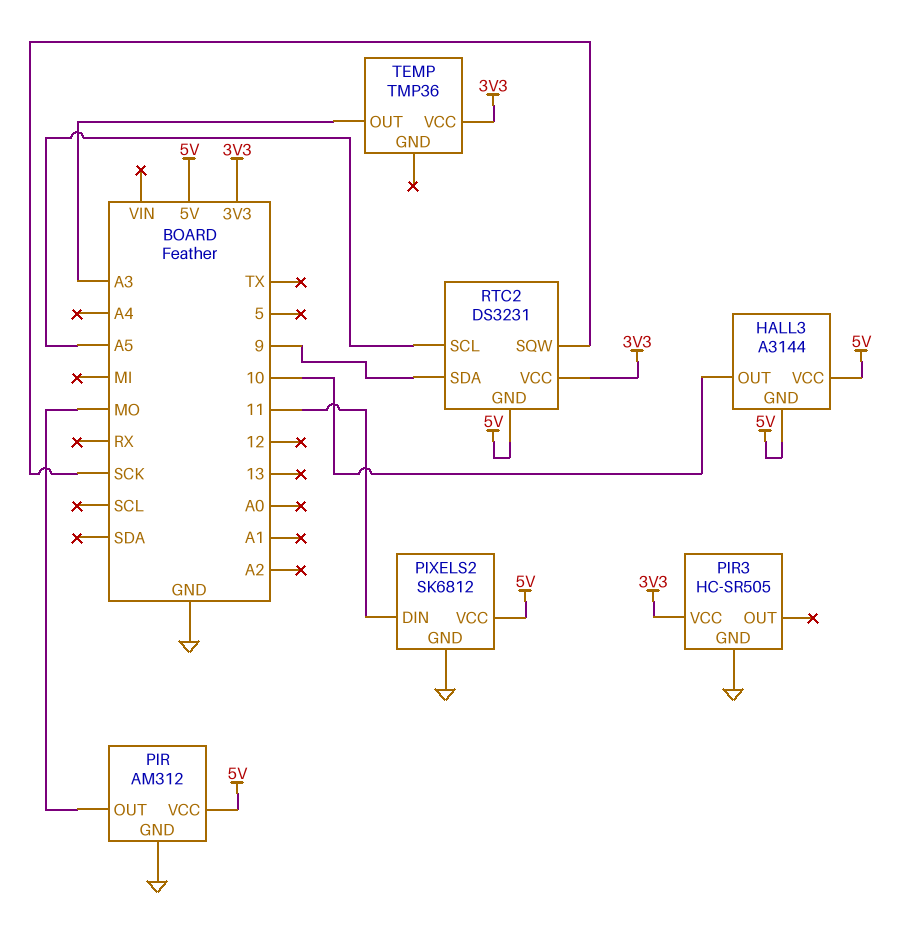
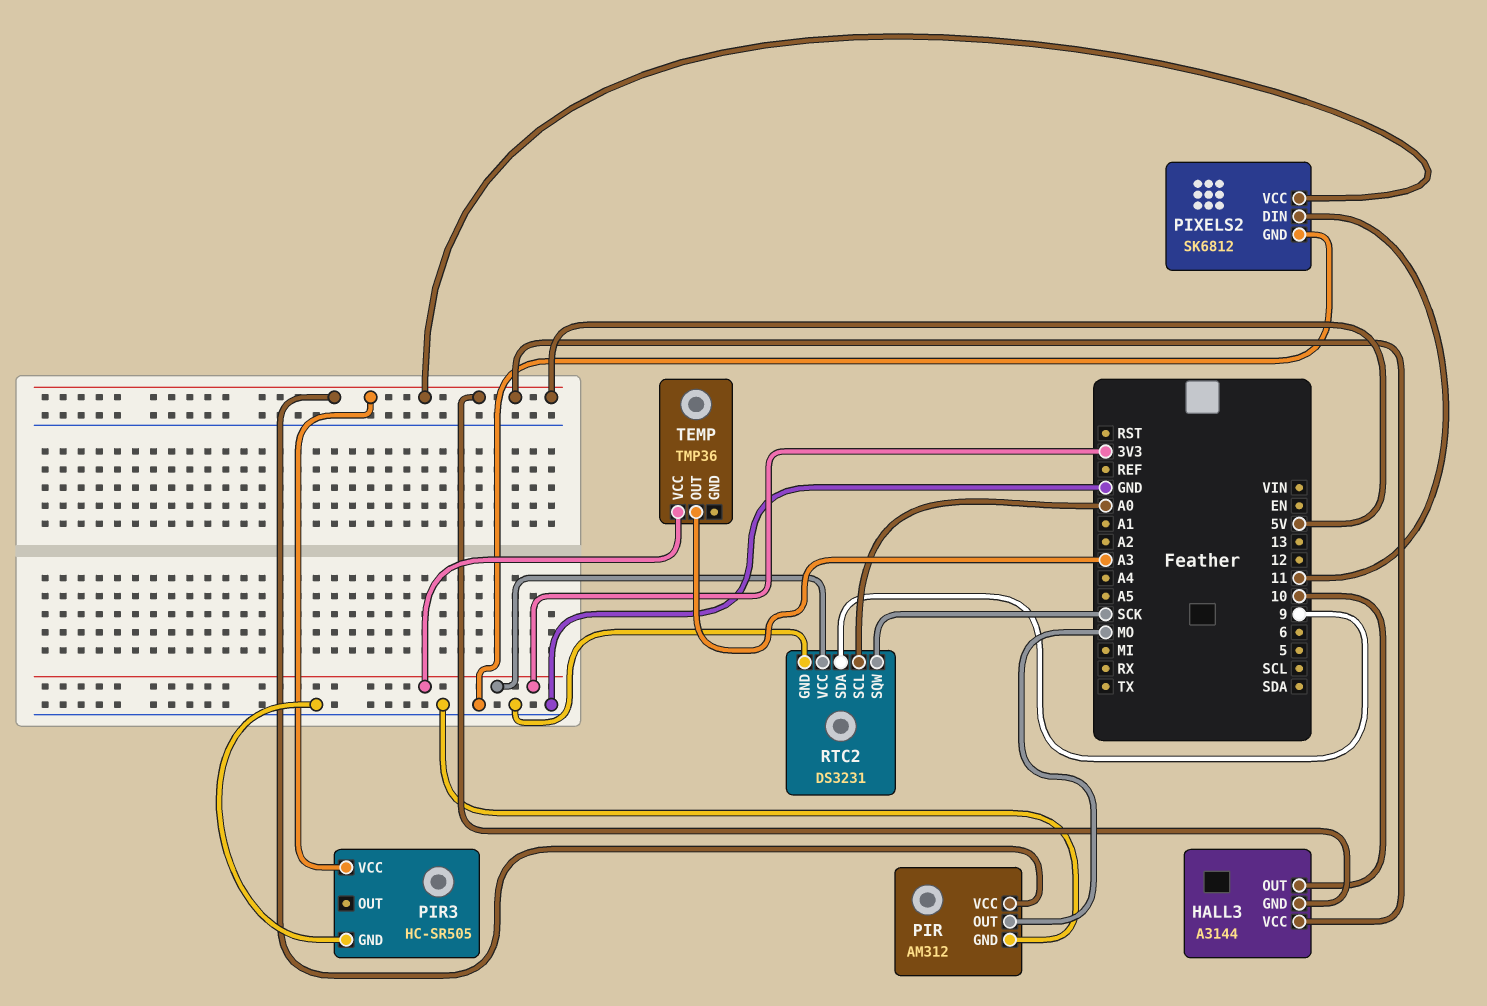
PIR3 pin VCC: 3V3 -> 5V
RTC2 pin GND: 5V -> GND
RTC2 pin SCL: A5 -> A0

